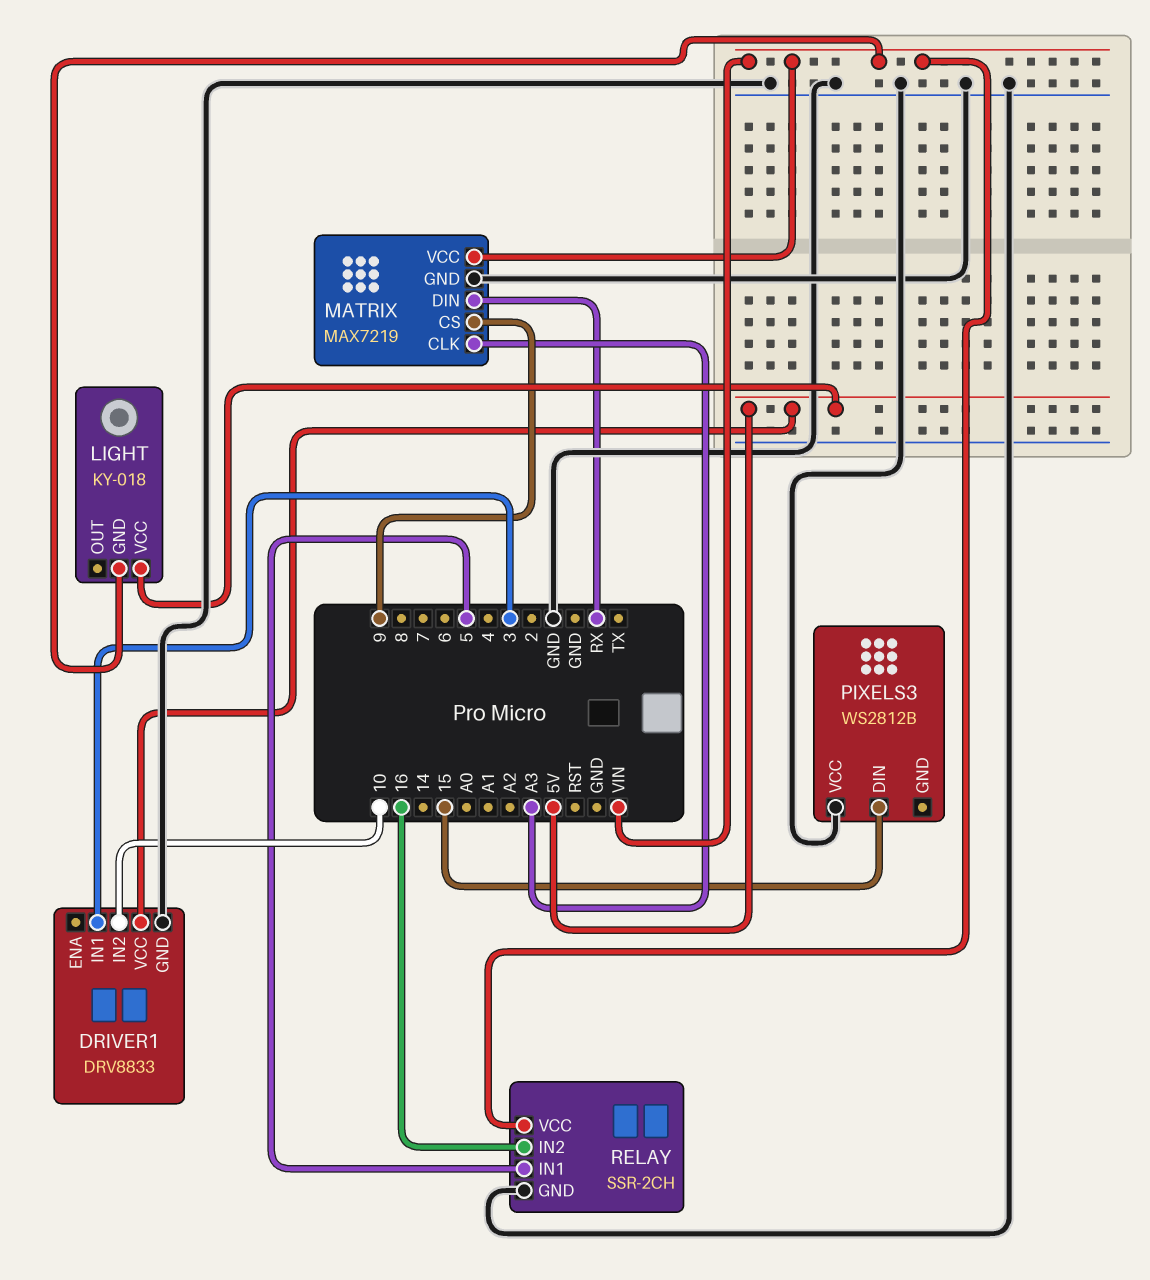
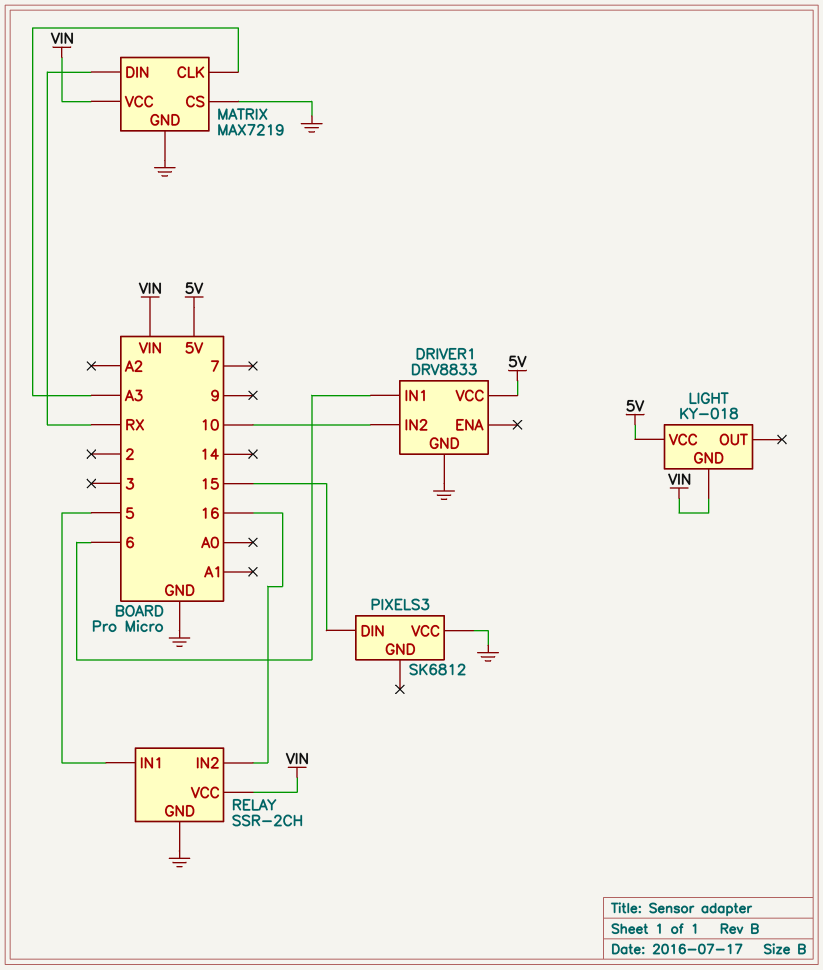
DRIVER1 pin IN1: 3 -> 6
MATRIX pin CS: 9 -> GND
PIXELS3: WS2812B -> SK6812

